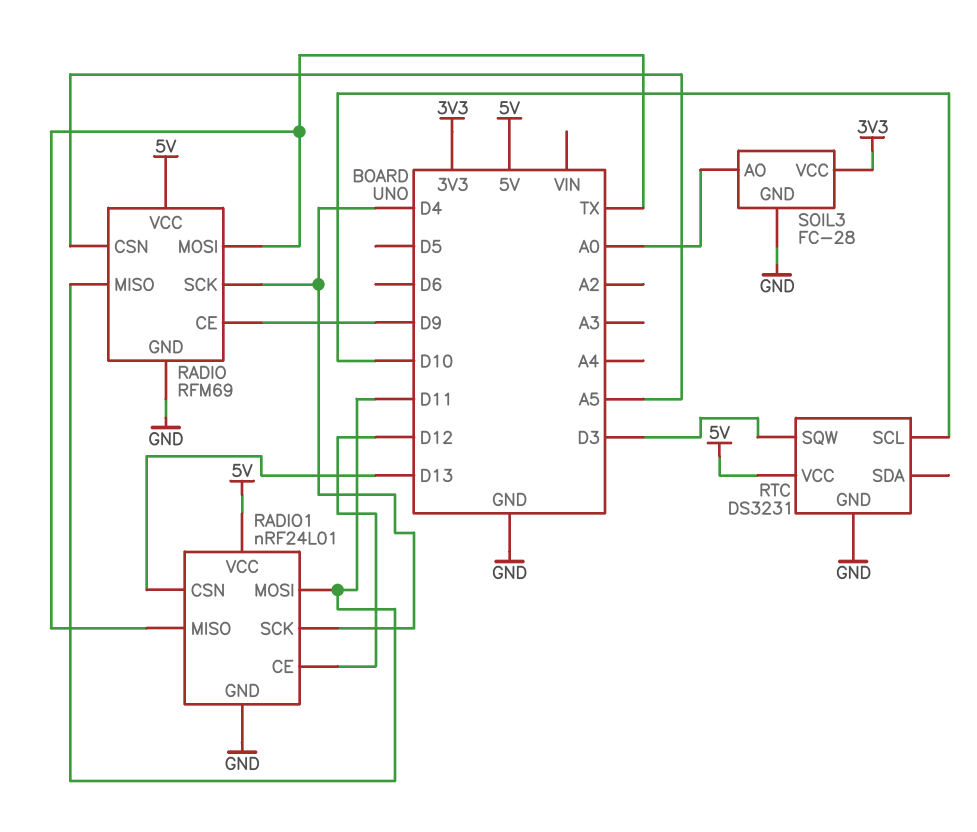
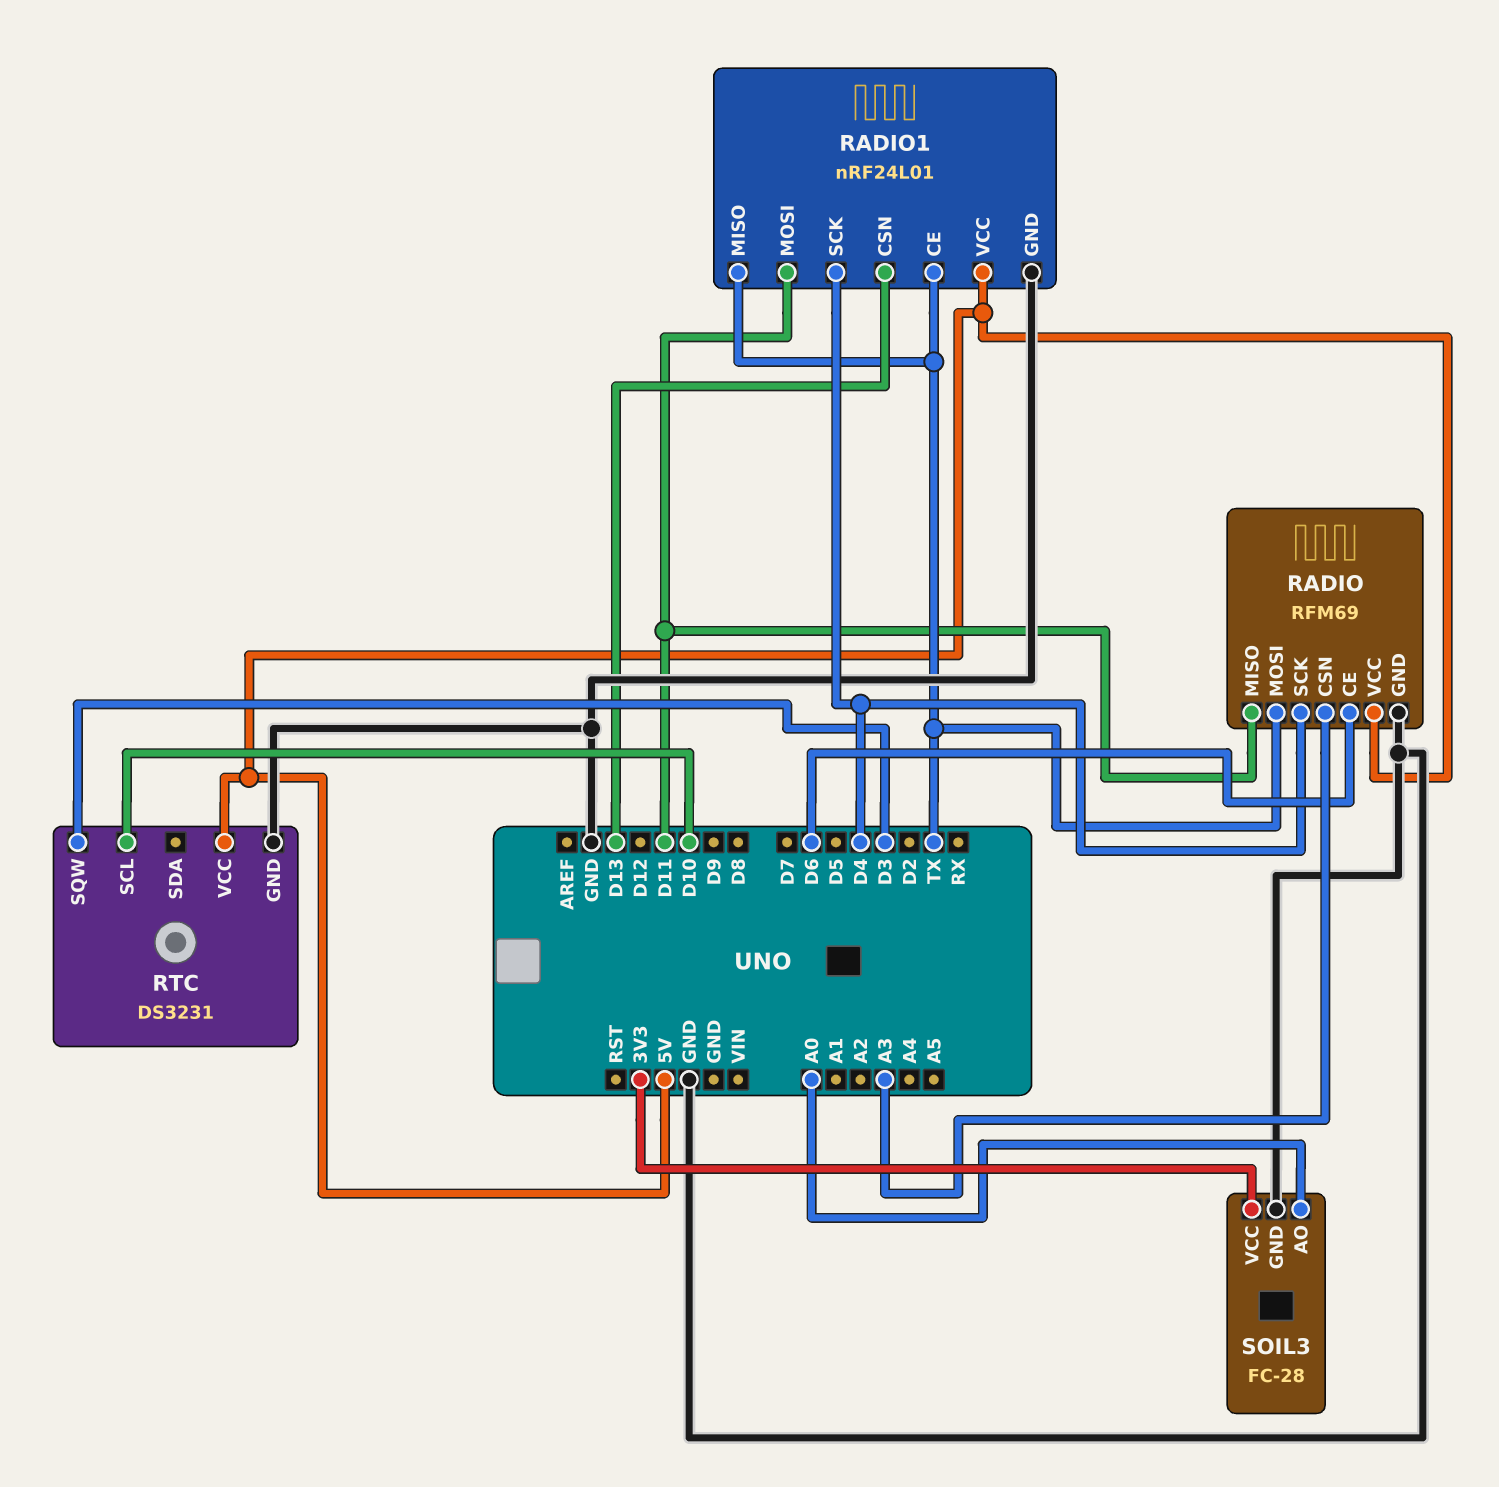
RADIO pin CE: D9 -> D6
RADIO pin CSN: A5 -> A3
RADIO1 pin CE: D12 -> TX

